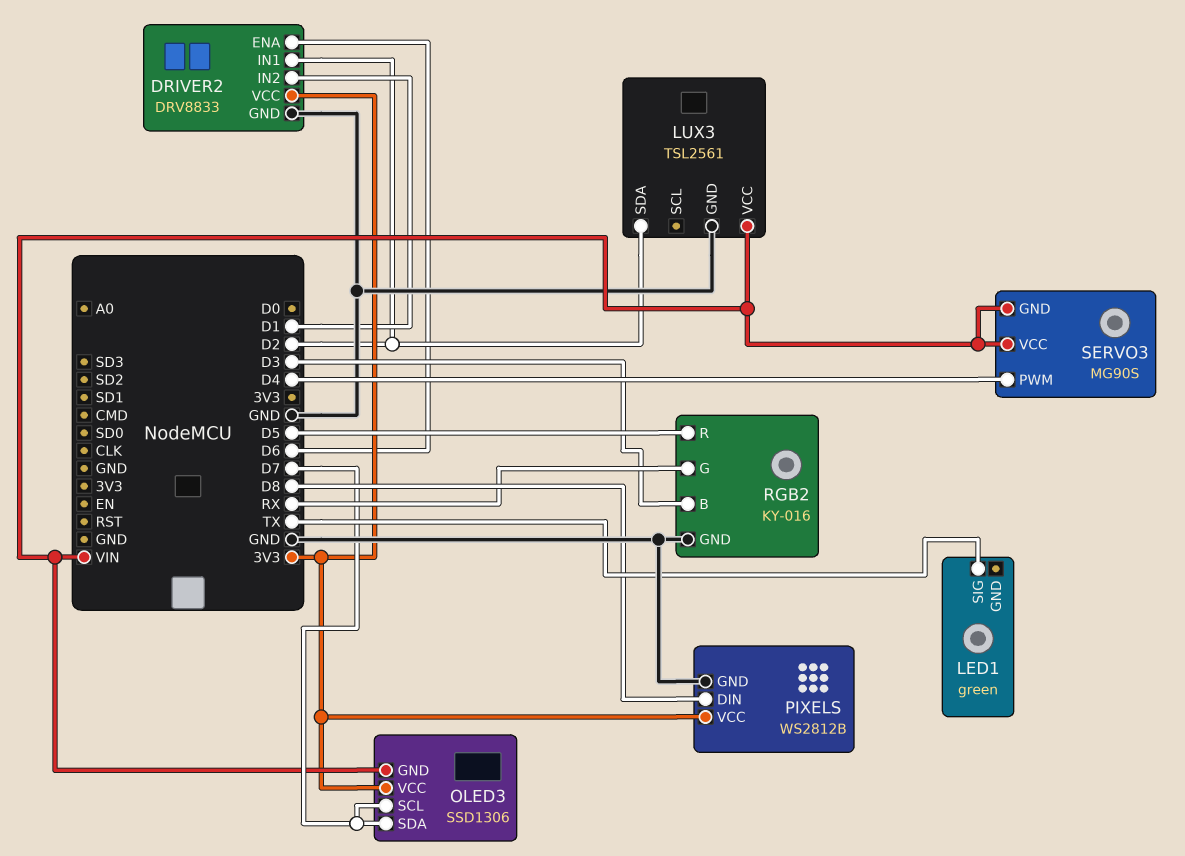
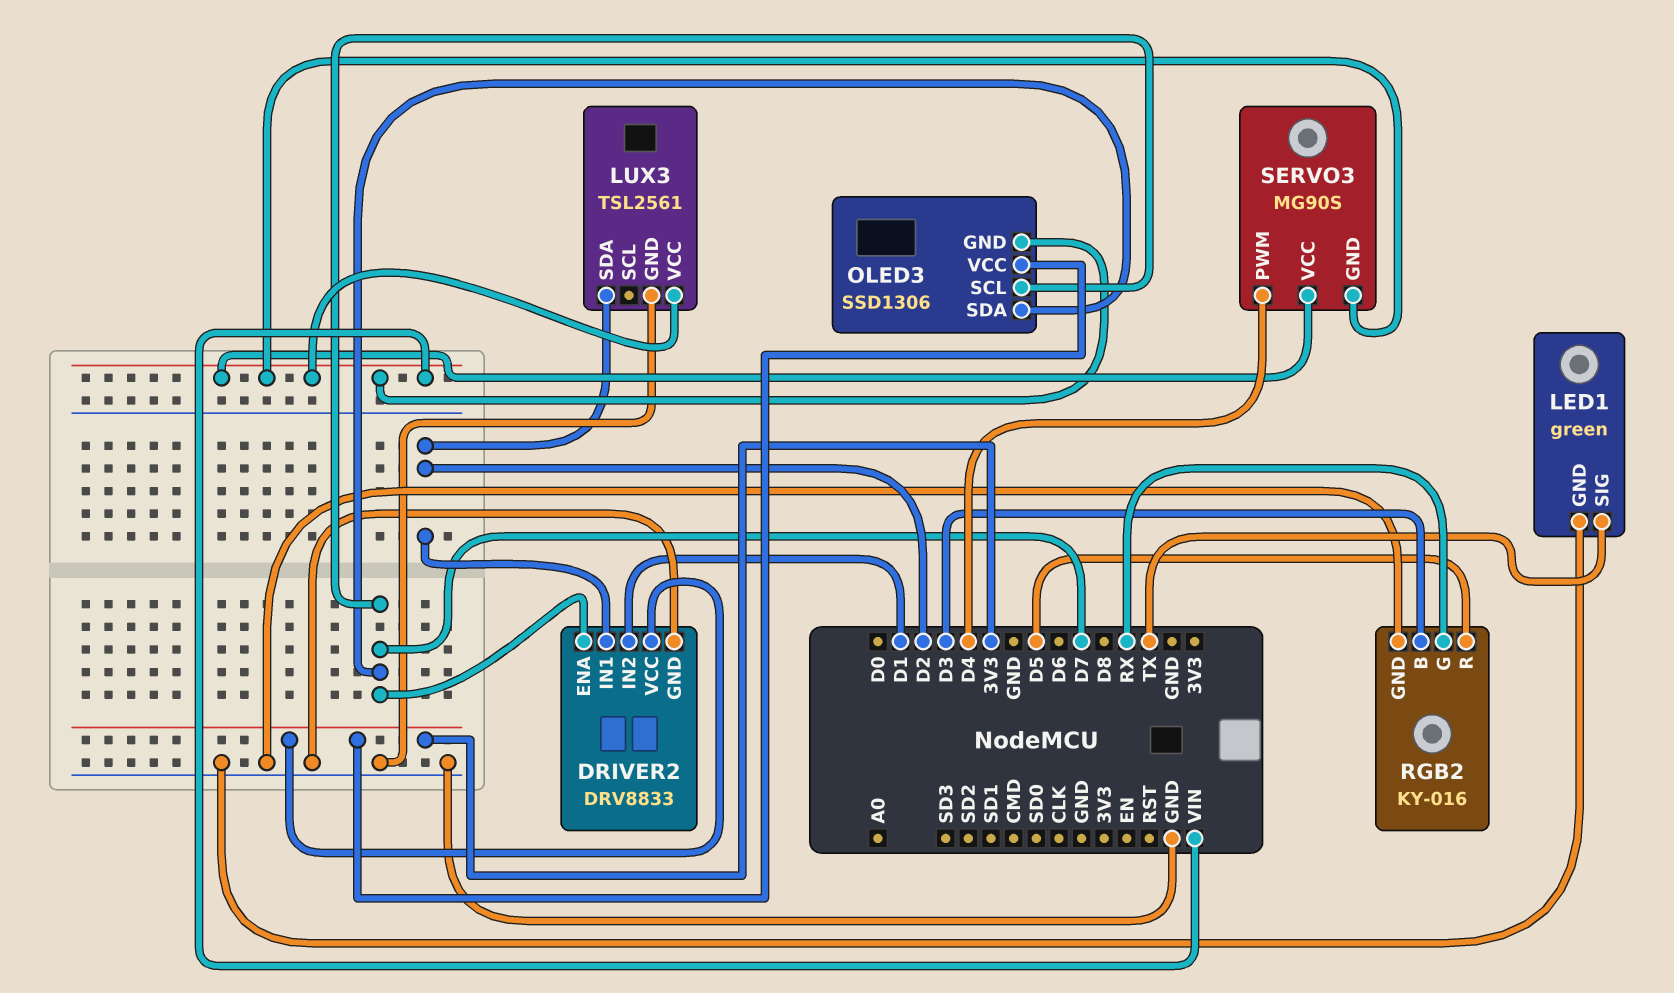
DRIVER2 pin ENA: D6 -> D7
LED1 pin GND: none -> GND
PIXELS: WS2812B -> none
PIXELS pin DIN: D8 -> none
PIXELS pin GND: GND -> none
PIXELS pin VCC: 3V3 -> none

